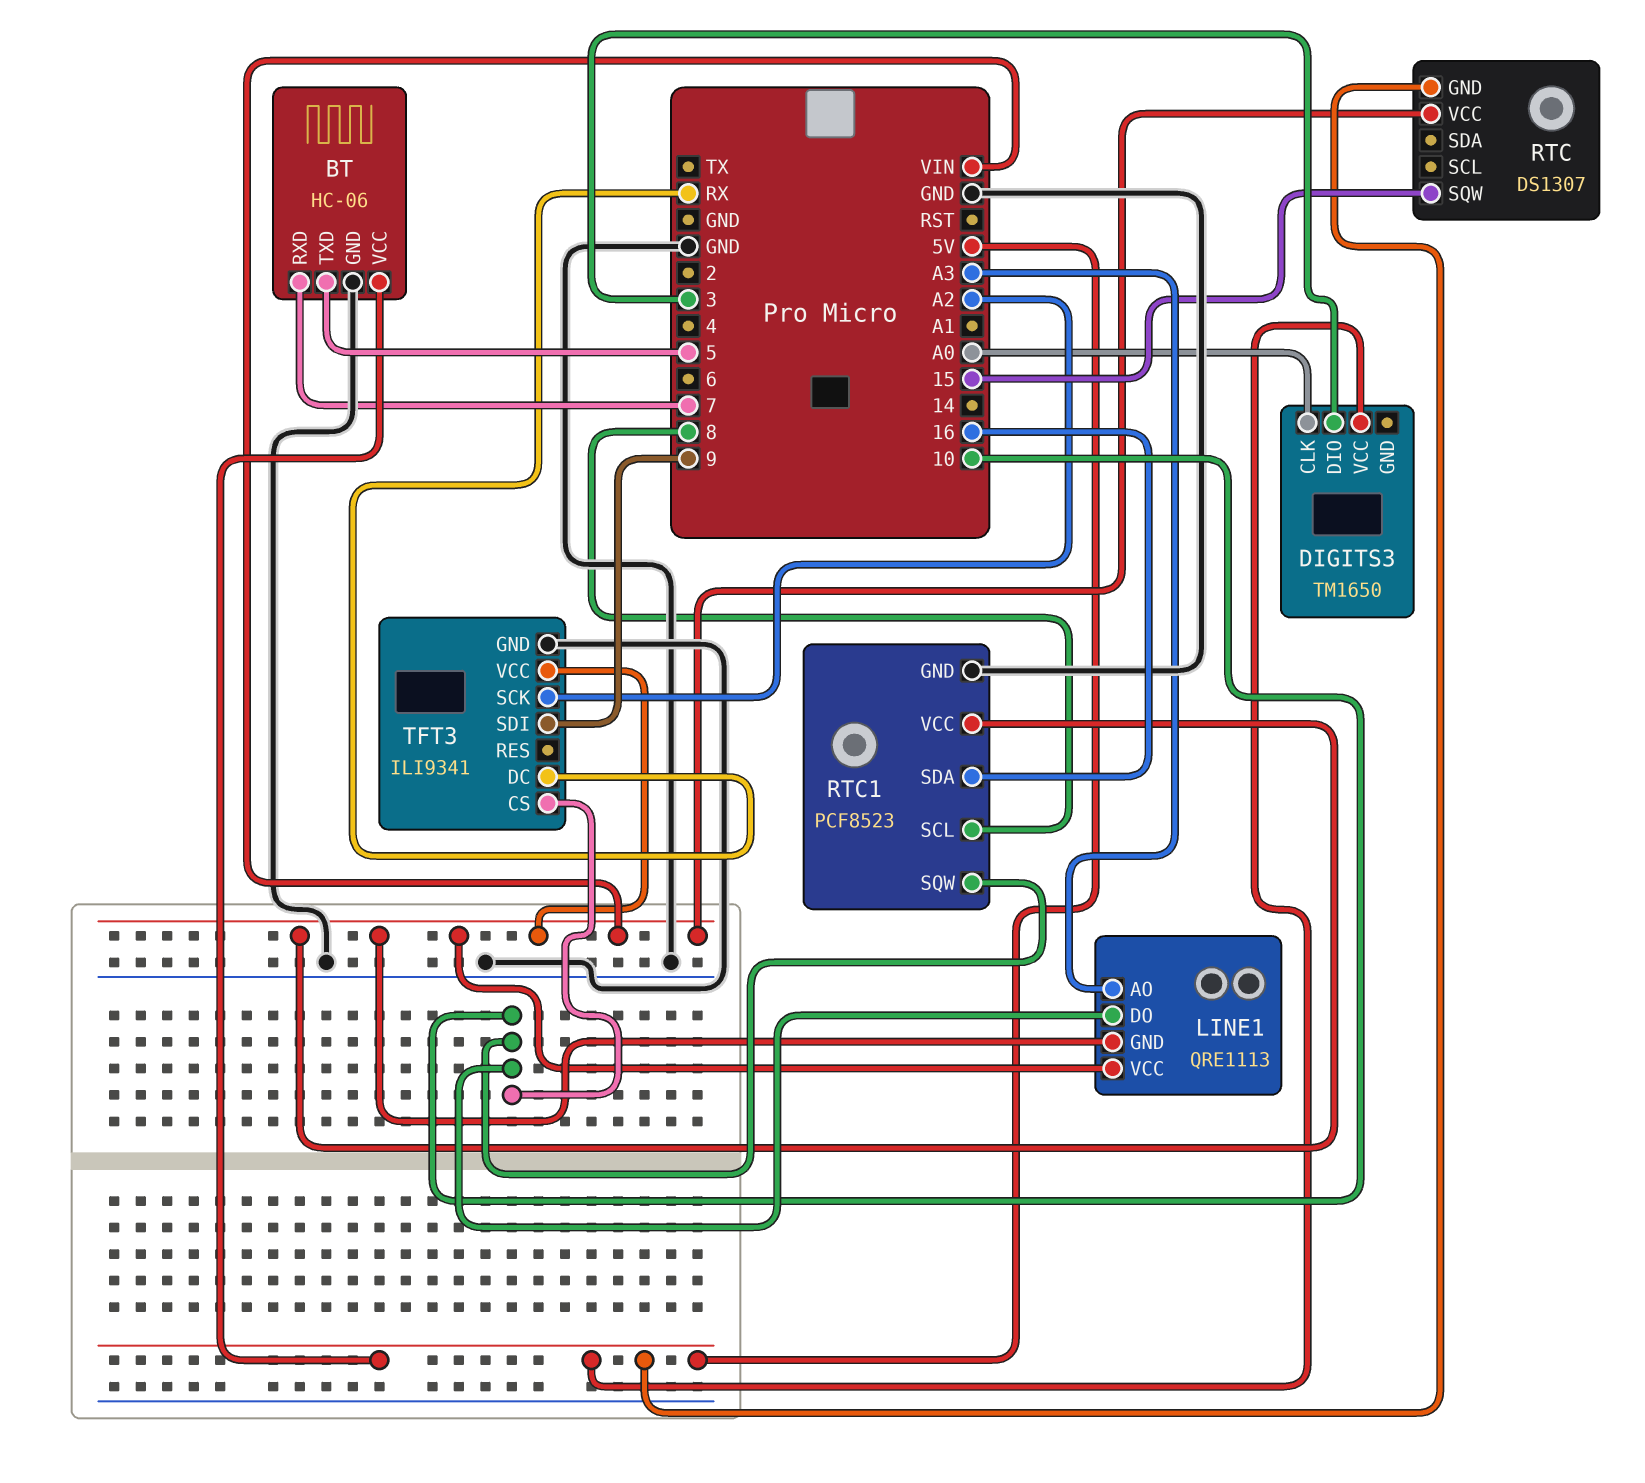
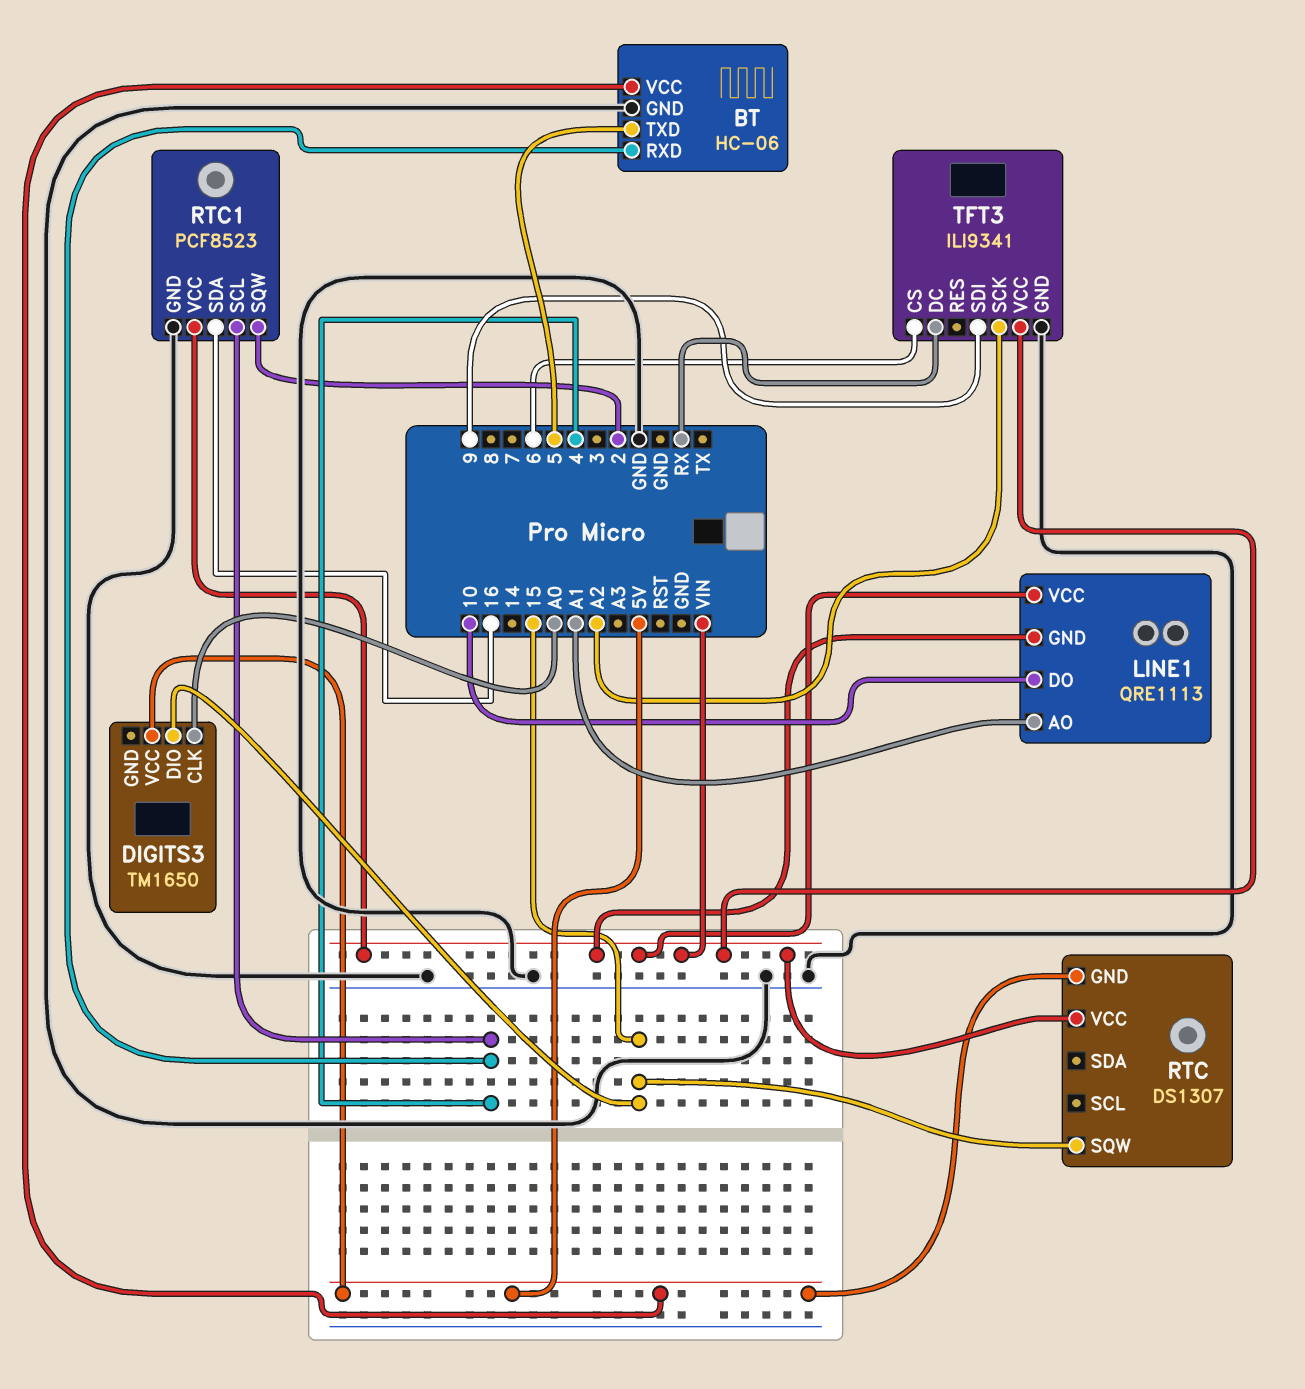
BT pin RXD: 7 -> 4
DIGITS3 pin DIO: 3 -> 15
LINE1 pin AO: A3 -> A1
RTC1 pin SCL: 8 -> 4
RTC1 pin SQW: 10 -> 2
TFT3 pin CS: 10 -> 6

